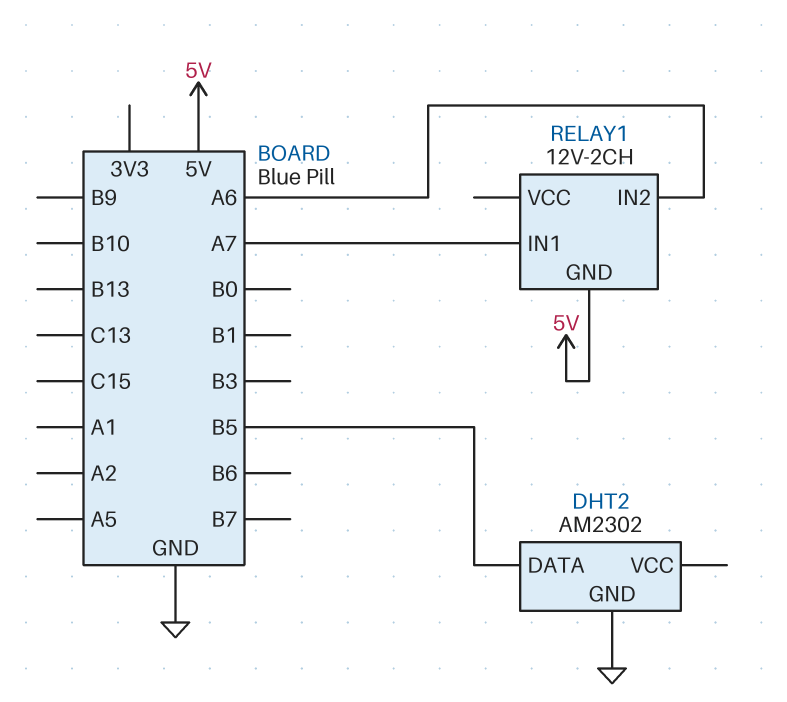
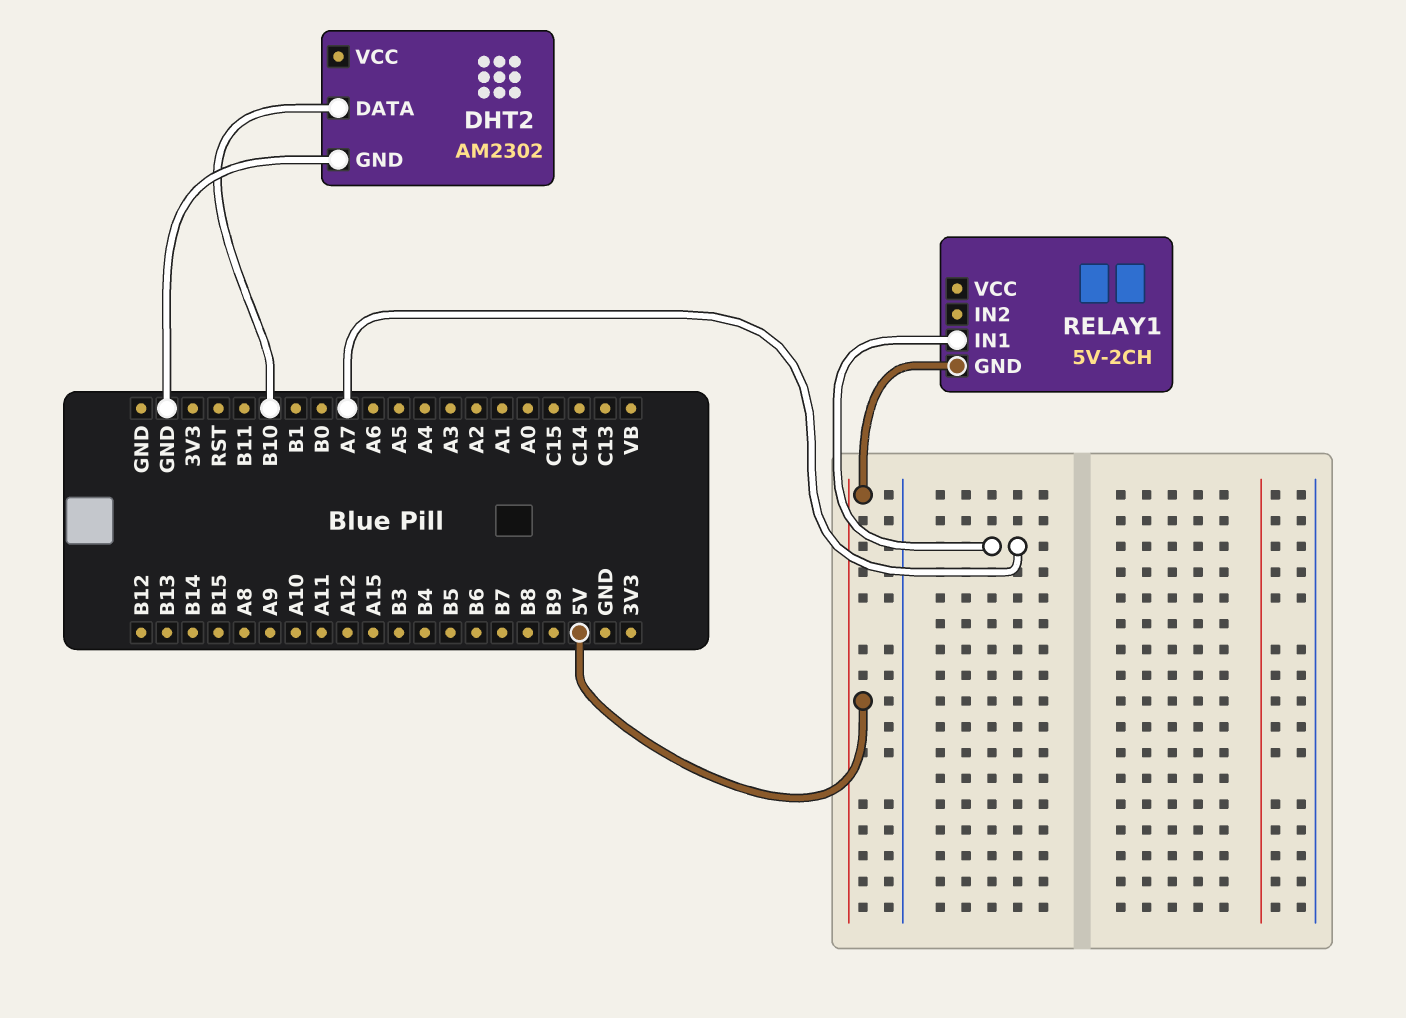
DHT2 pin DATA: B5 -> B10
RELAY1: 12V-2CH -> 5V-2CH
RELAY1 pin IN2: A6 -> none

